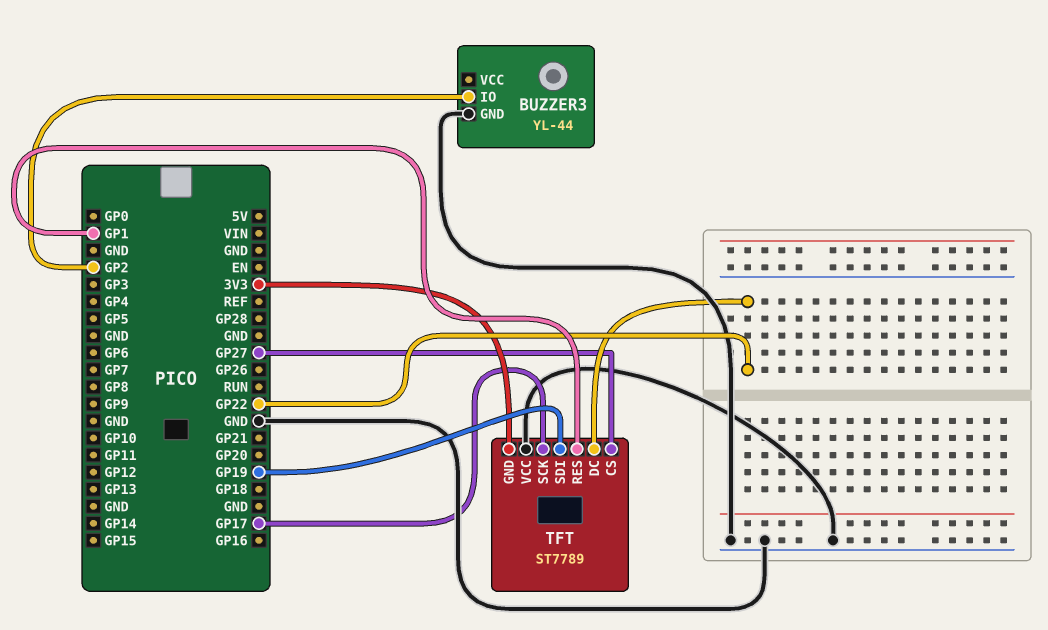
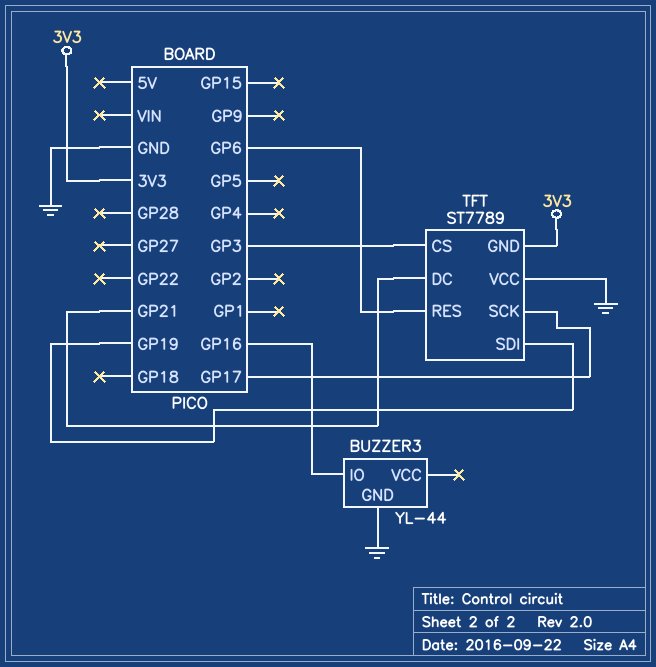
BUZZER3 pin IO: GP2 -> GP16
TFT pin CS: GP27 -> GP3
TFT pin DC: GP22 -> GP21
TFT pin RES: GP1 -> GP6

